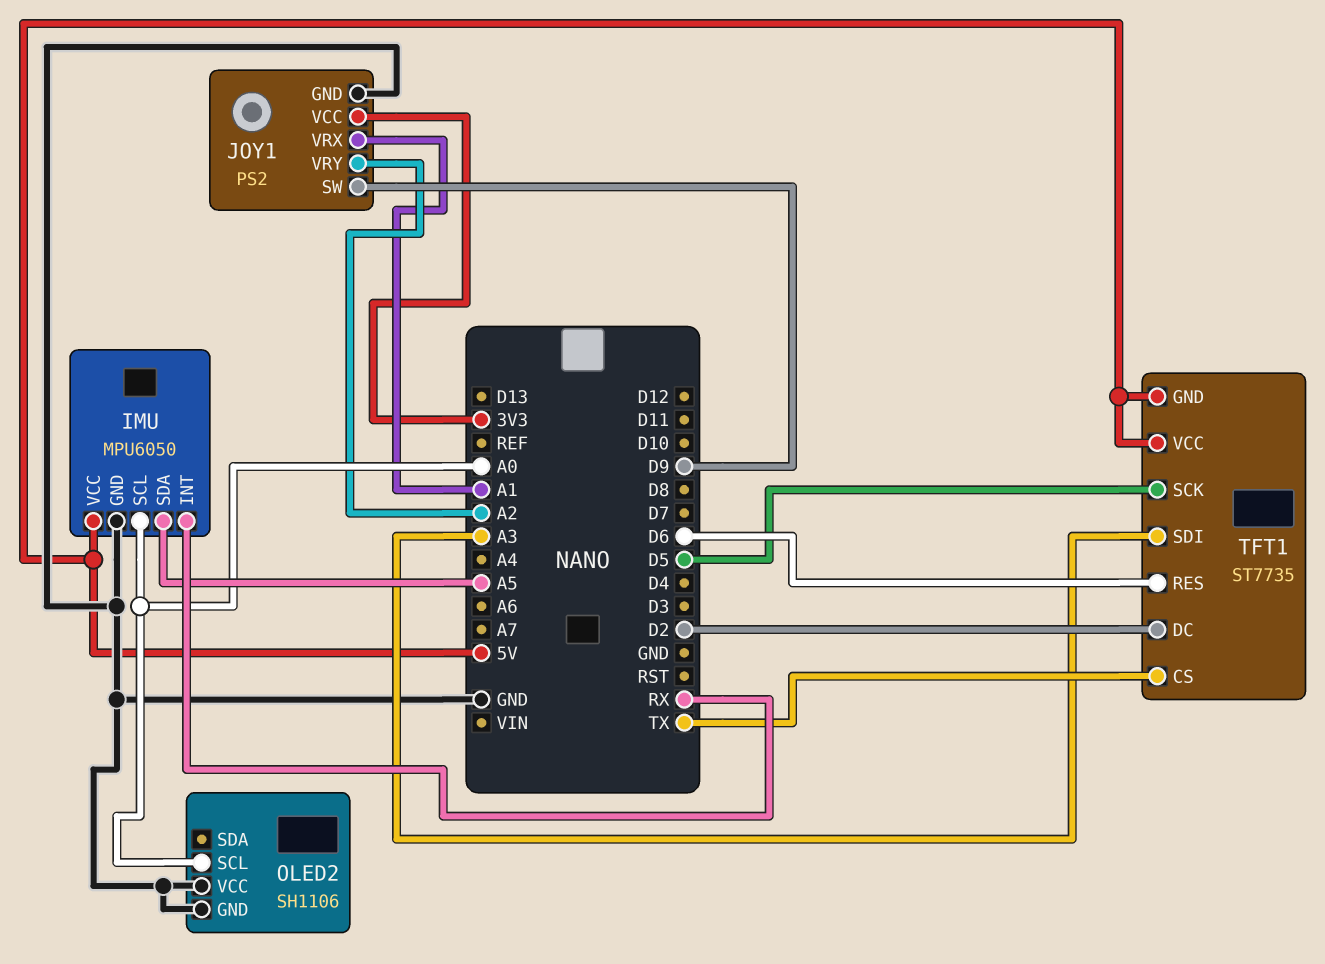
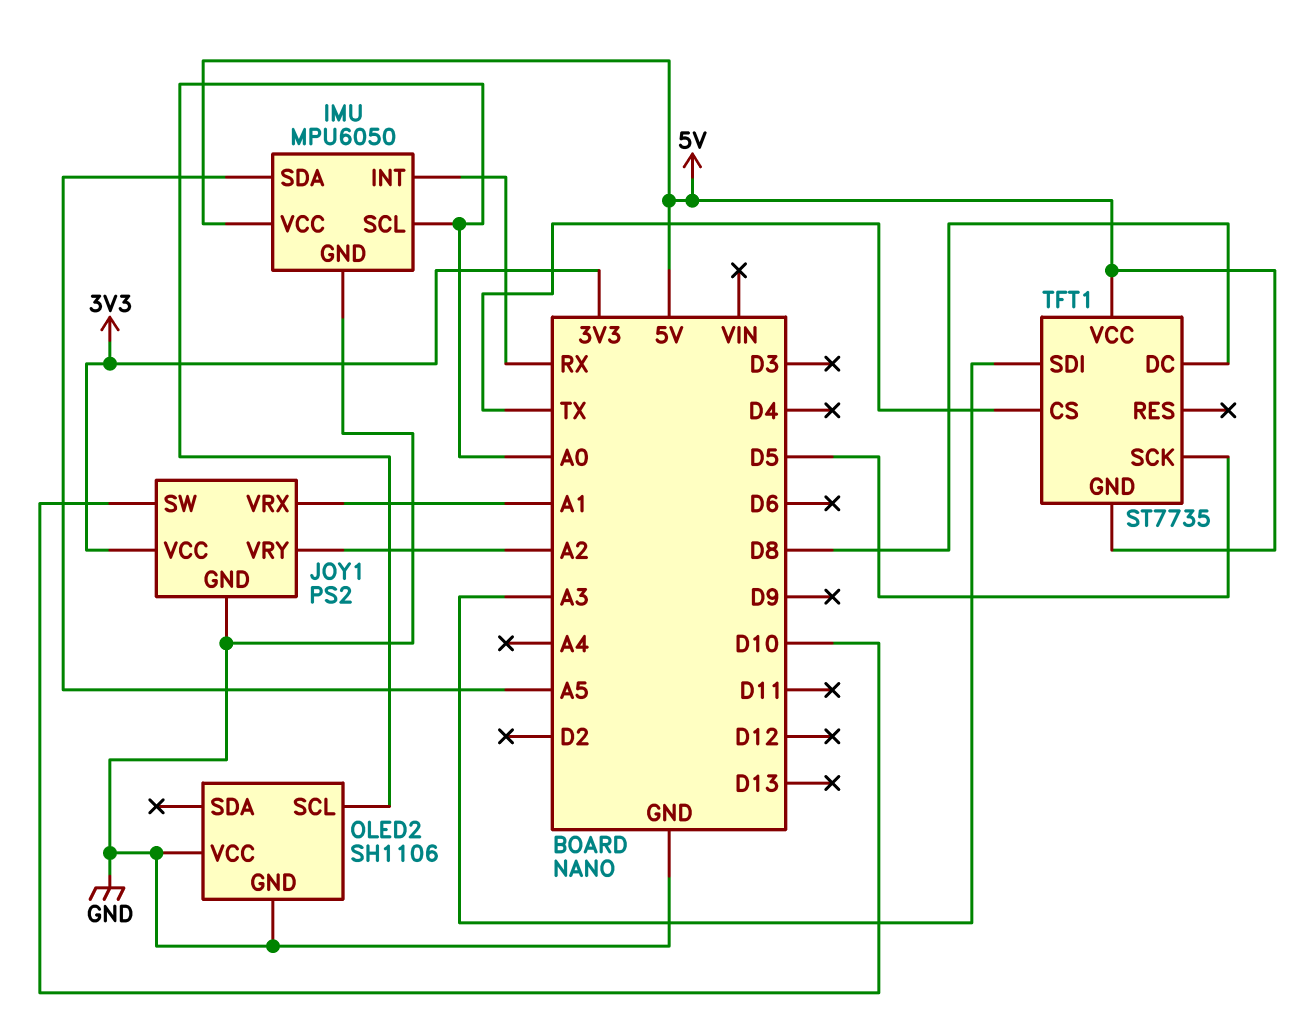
JOY1 pin SW: D9 -> D10
TFT1 pin DC: D2 -> D8
TFT1 pin RES: D6 -> none

